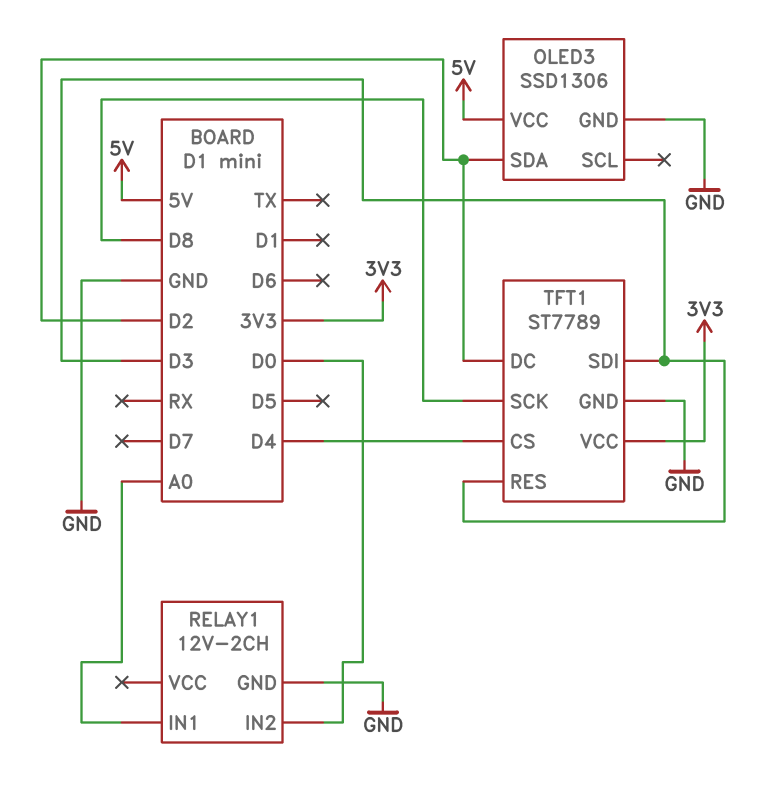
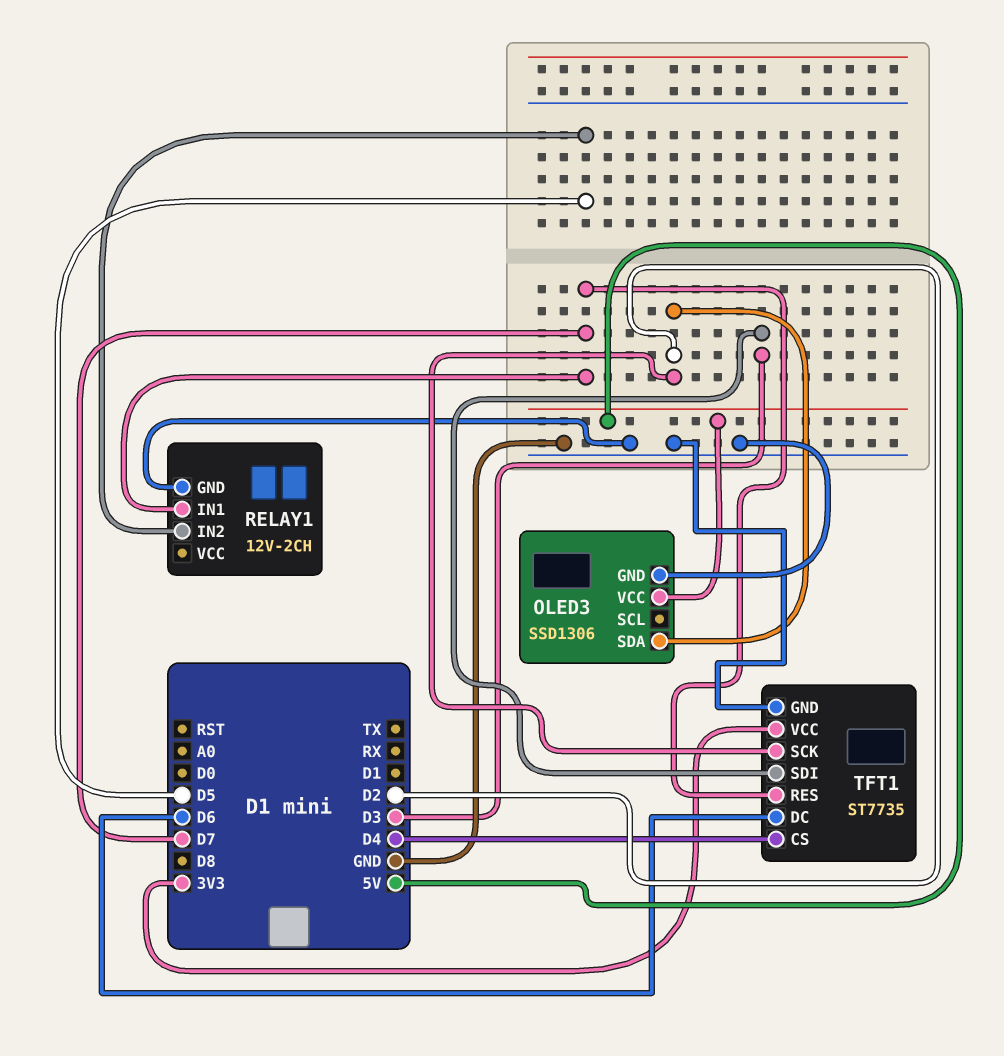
RELAY1 pin IN1: A0 -> D7
RELAY1 pin IN2: D0 -> D5
TFT1: ST7789 -> ST7735
TFT1 pin DC: D2 -> D6
TFT1 pin RES: D3 -> D7
TFT1 pin SCK: D8 -> D2

